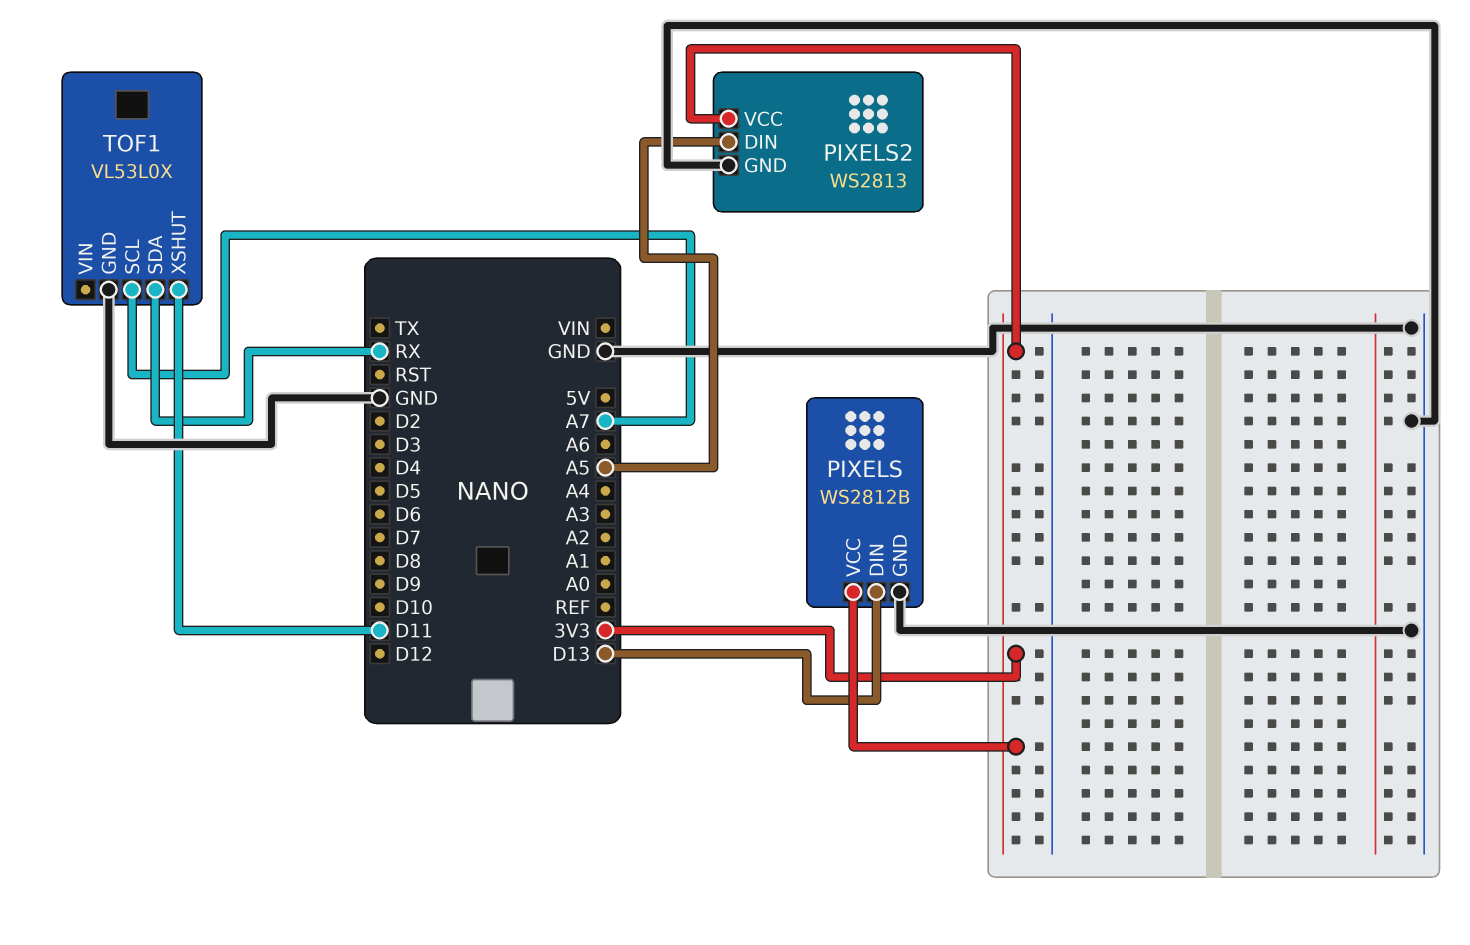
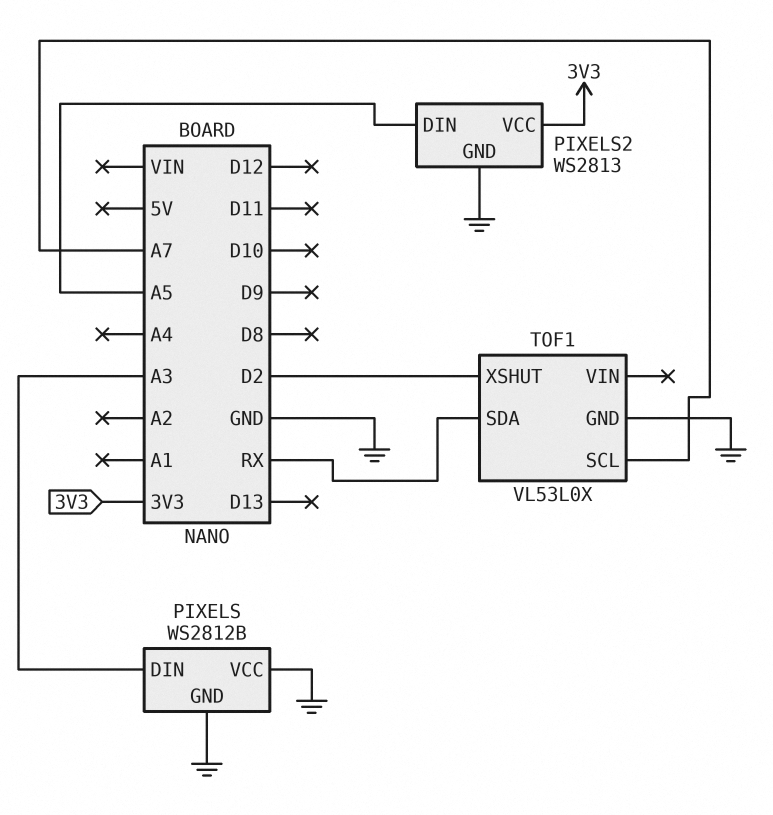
PIXELS pin DIN: D13 -> A3
PIXELS pin VCC: 3V3 -> GND
TOF1 pin XSHUT: D11 -> D2

